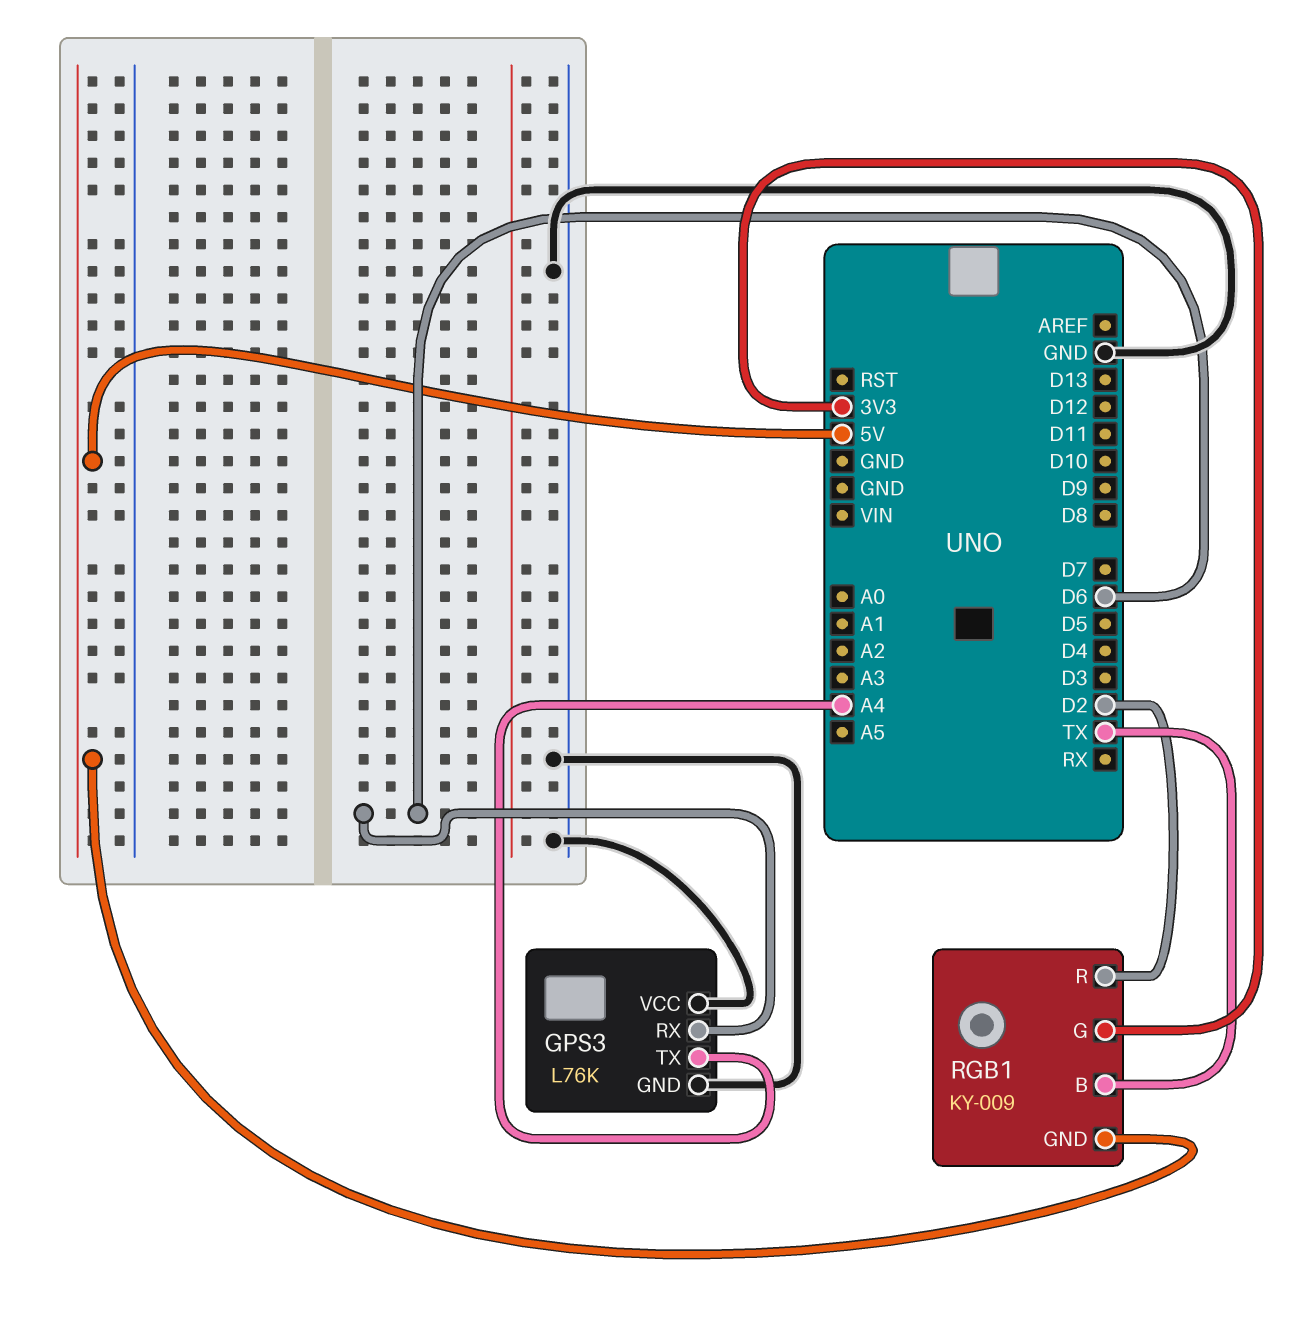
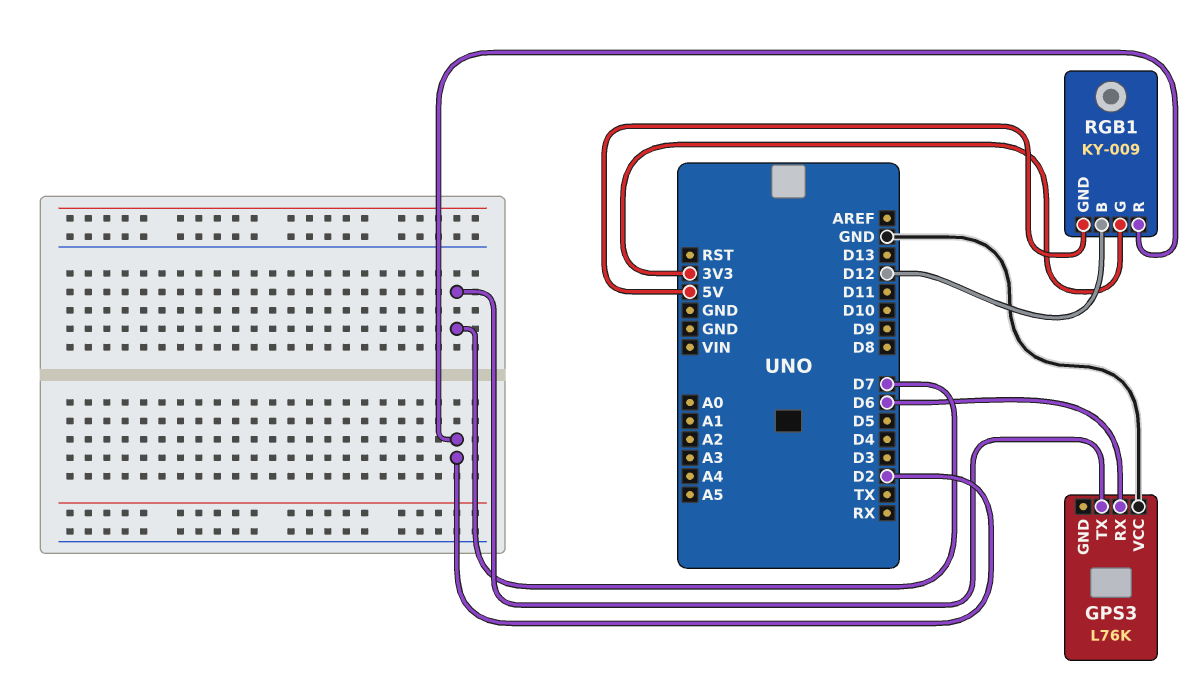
GPS3 pin GND: GND -> none
GPS3 pin TX: A4 -> D7
RGB1 pin B: TX -> D12

